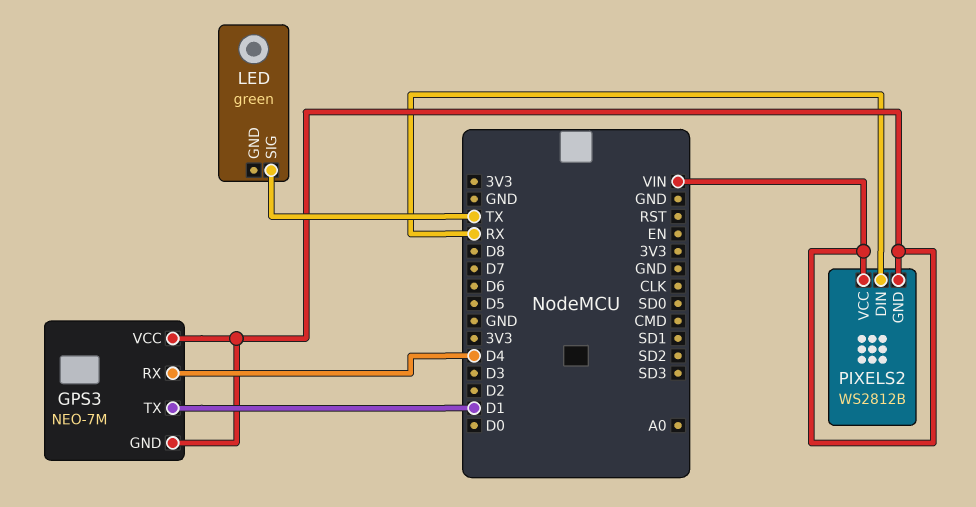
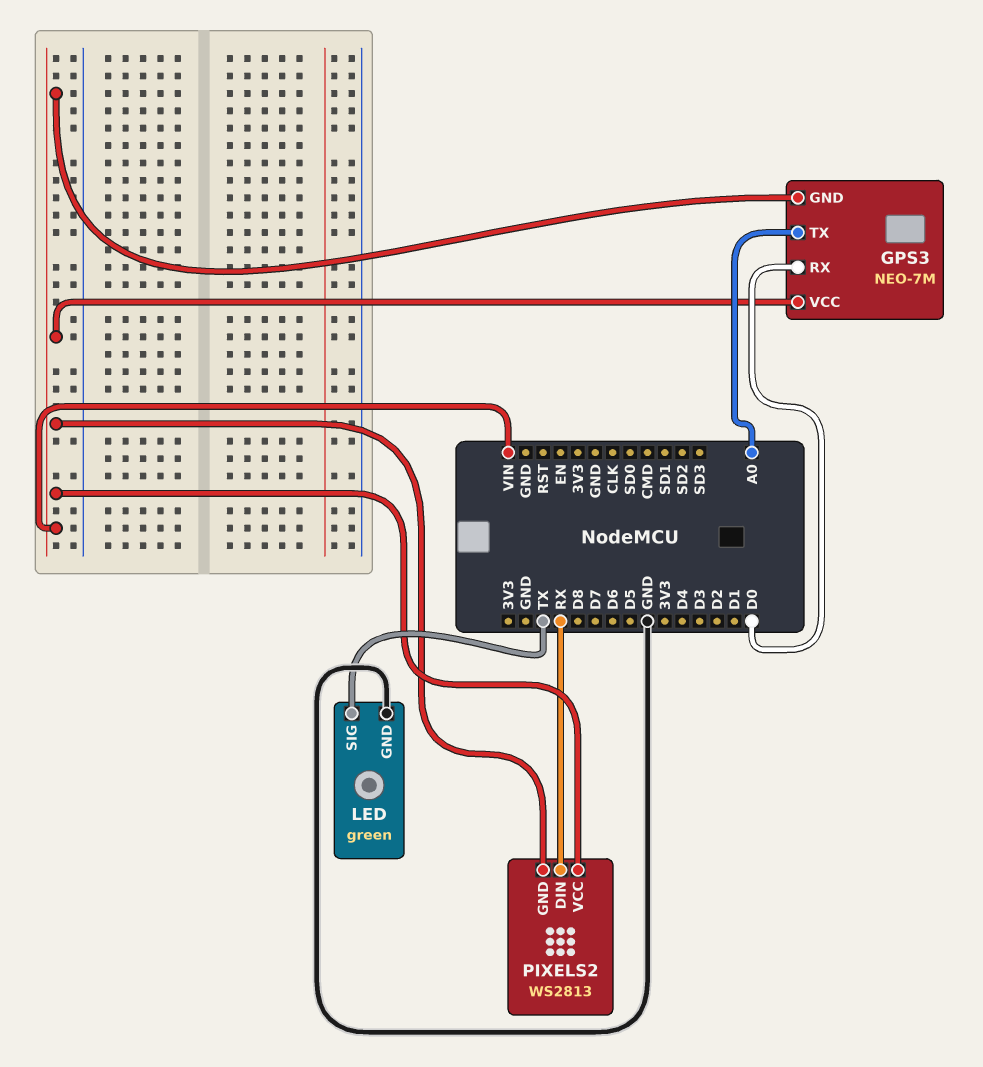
GPS3 pin RX: D4 -> D0
GPS3 pin TX: D1 -> A0
LED pin GND: none -> GND
PIXELS2: WS2812B -> WS2813

